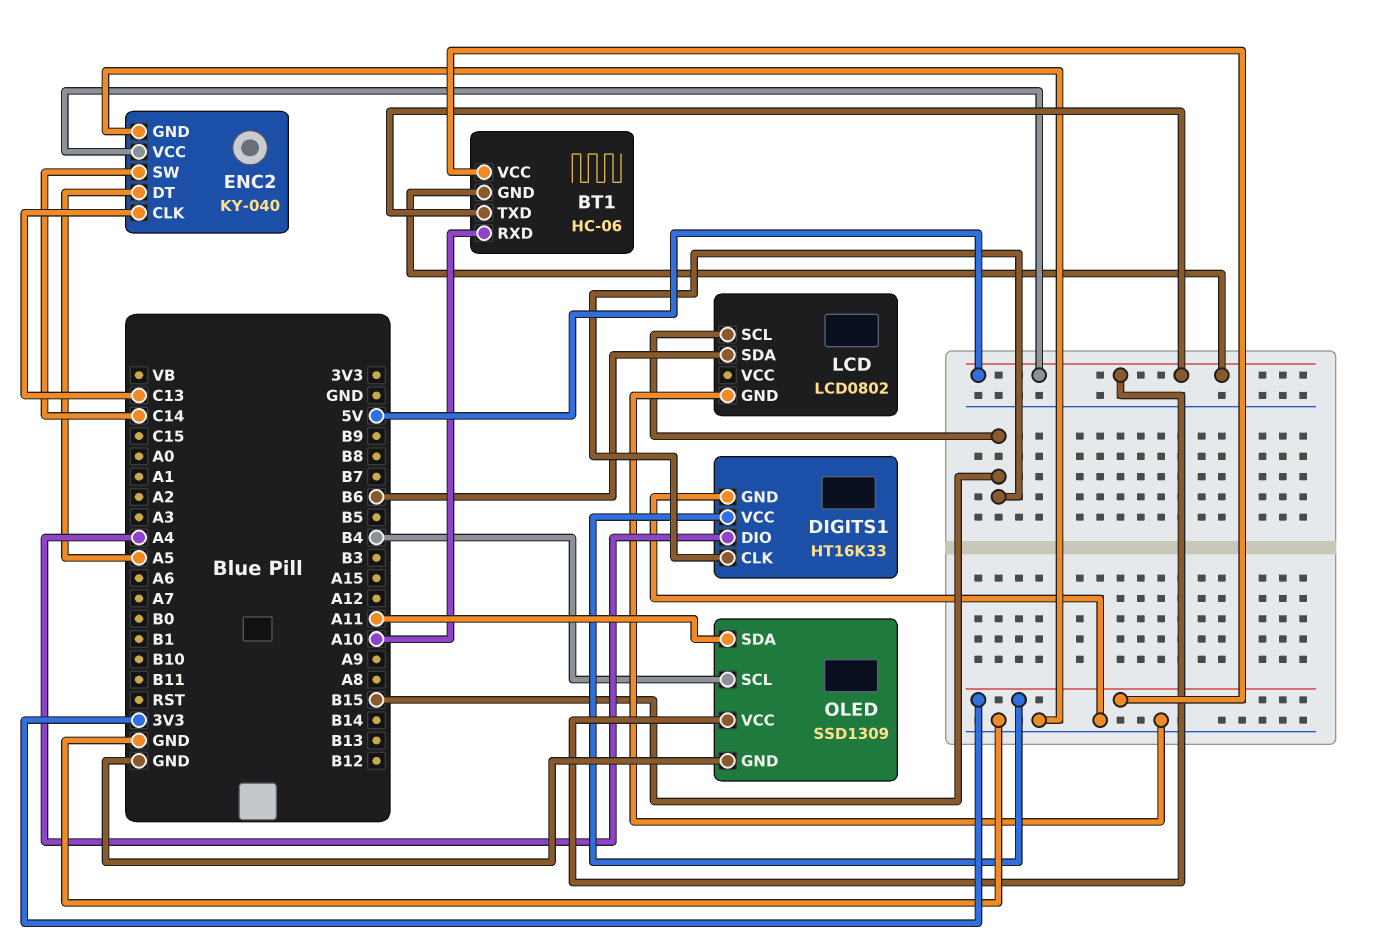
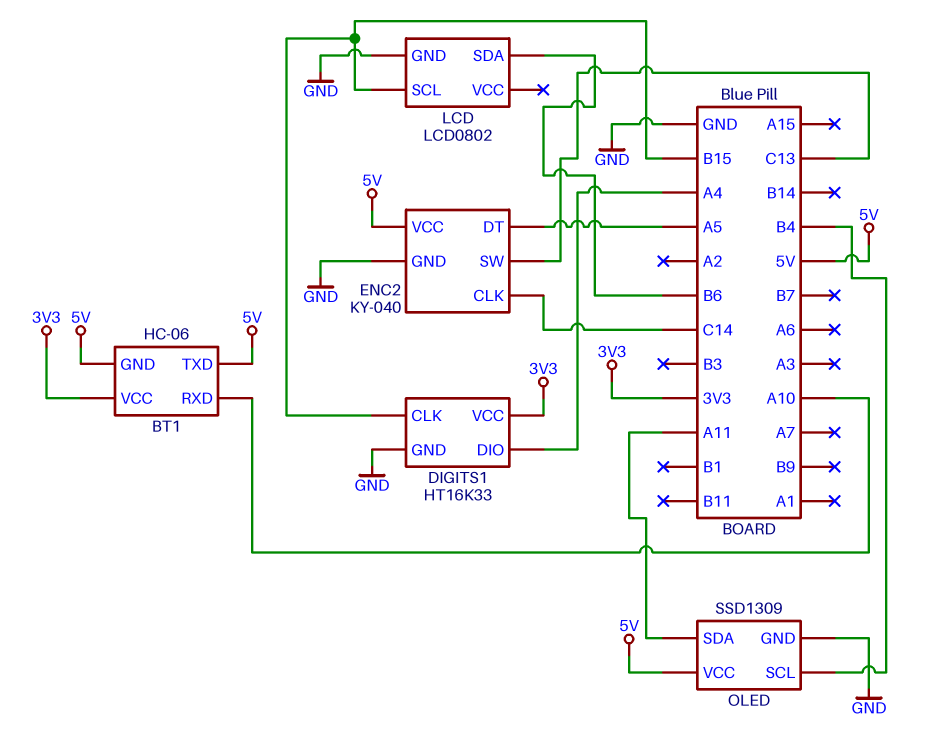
ENC2 pin CLK: C13 -> C14
ENC2 pin SW: C14 -> C13

